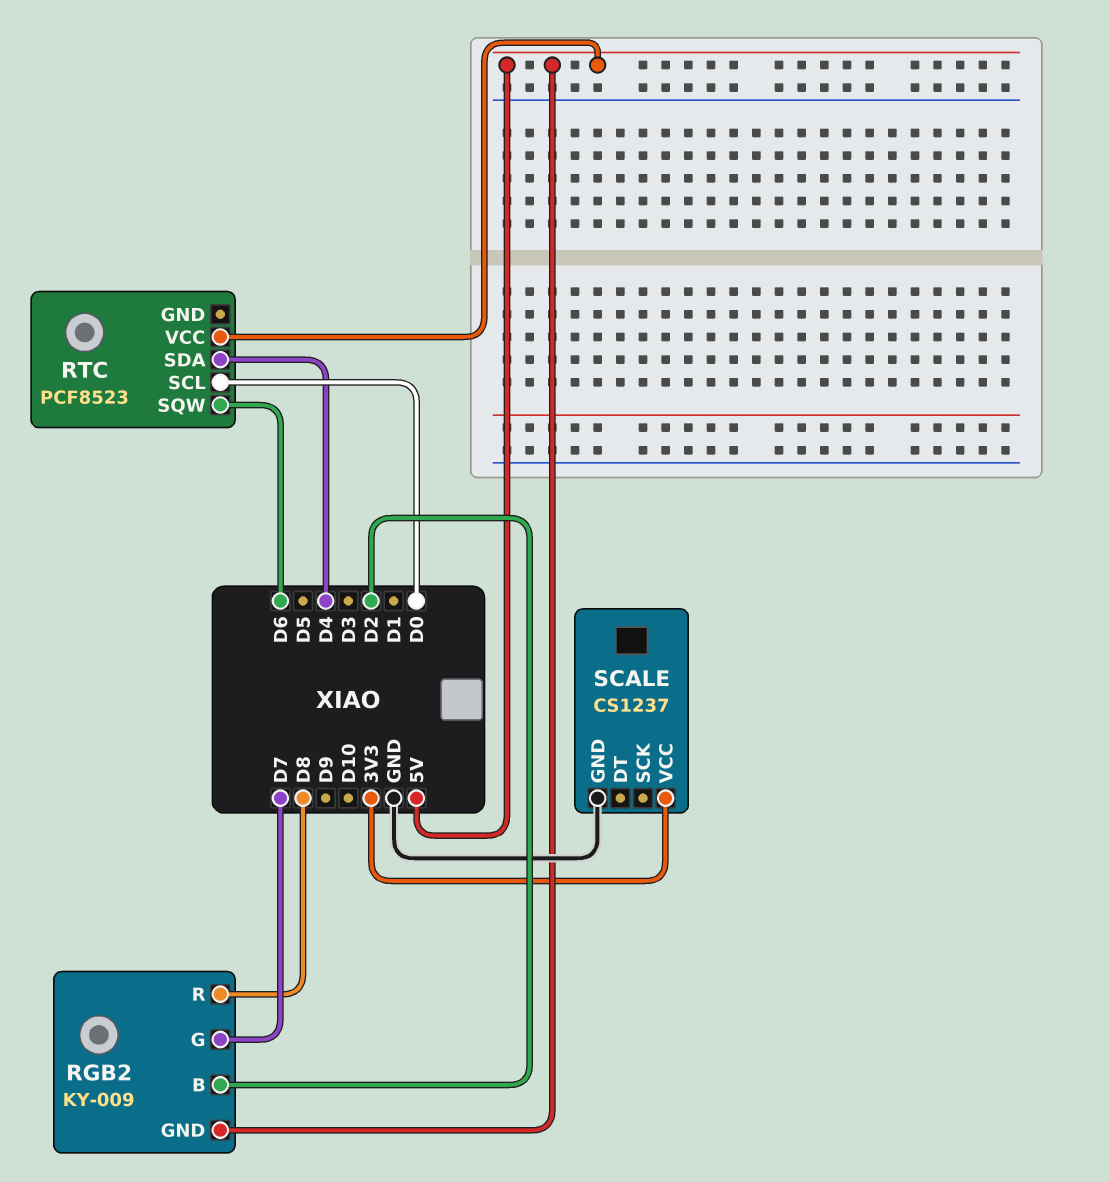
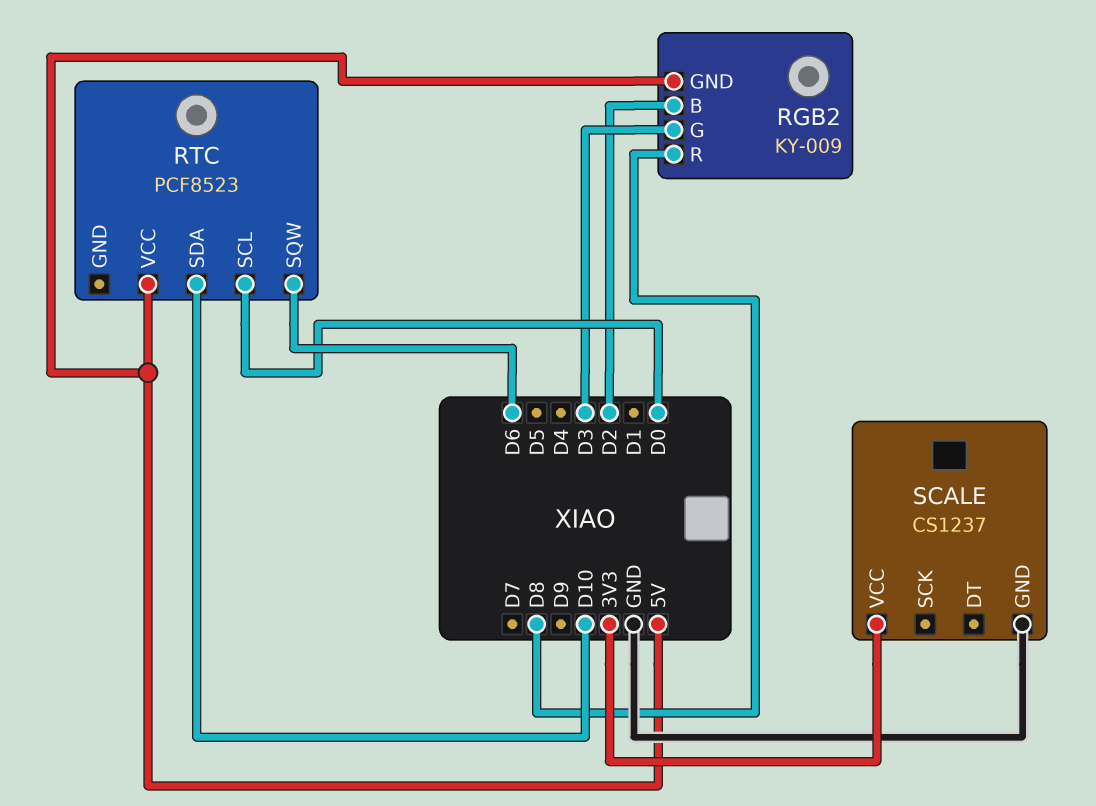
RGB2 pin G: D7 -> D3
RTC pin SDA: D4 -> D10

